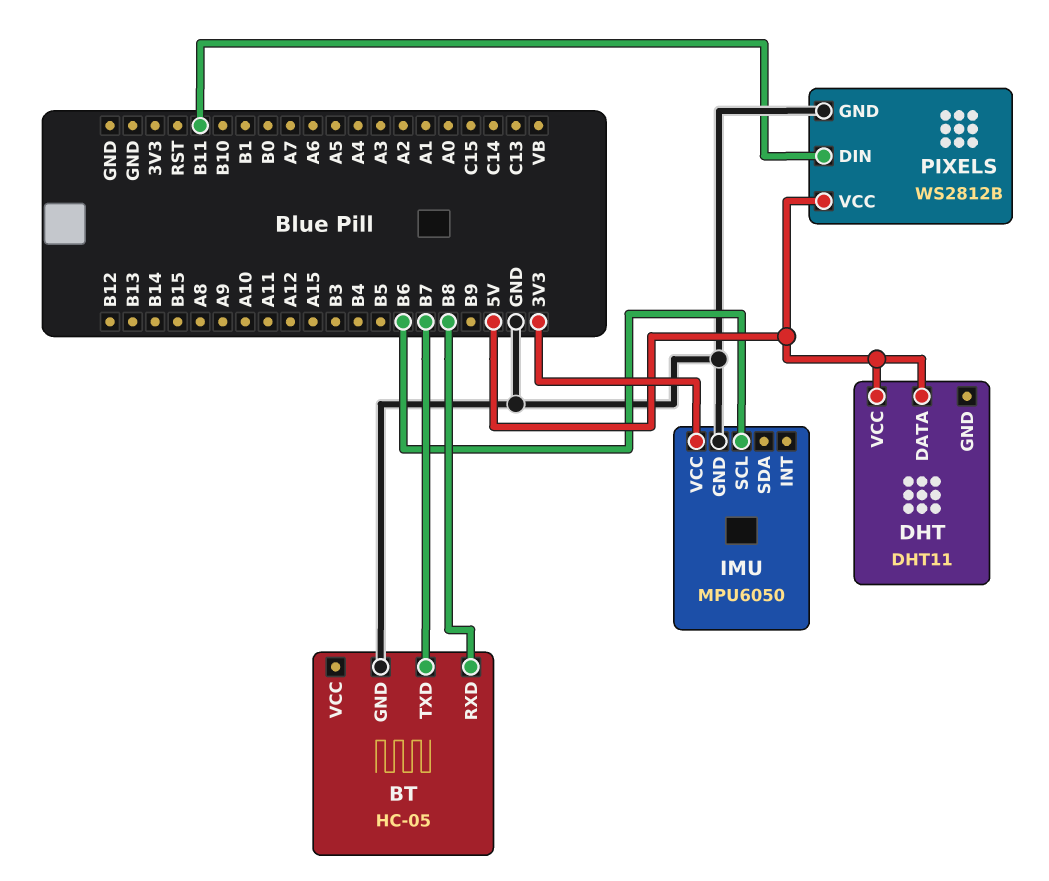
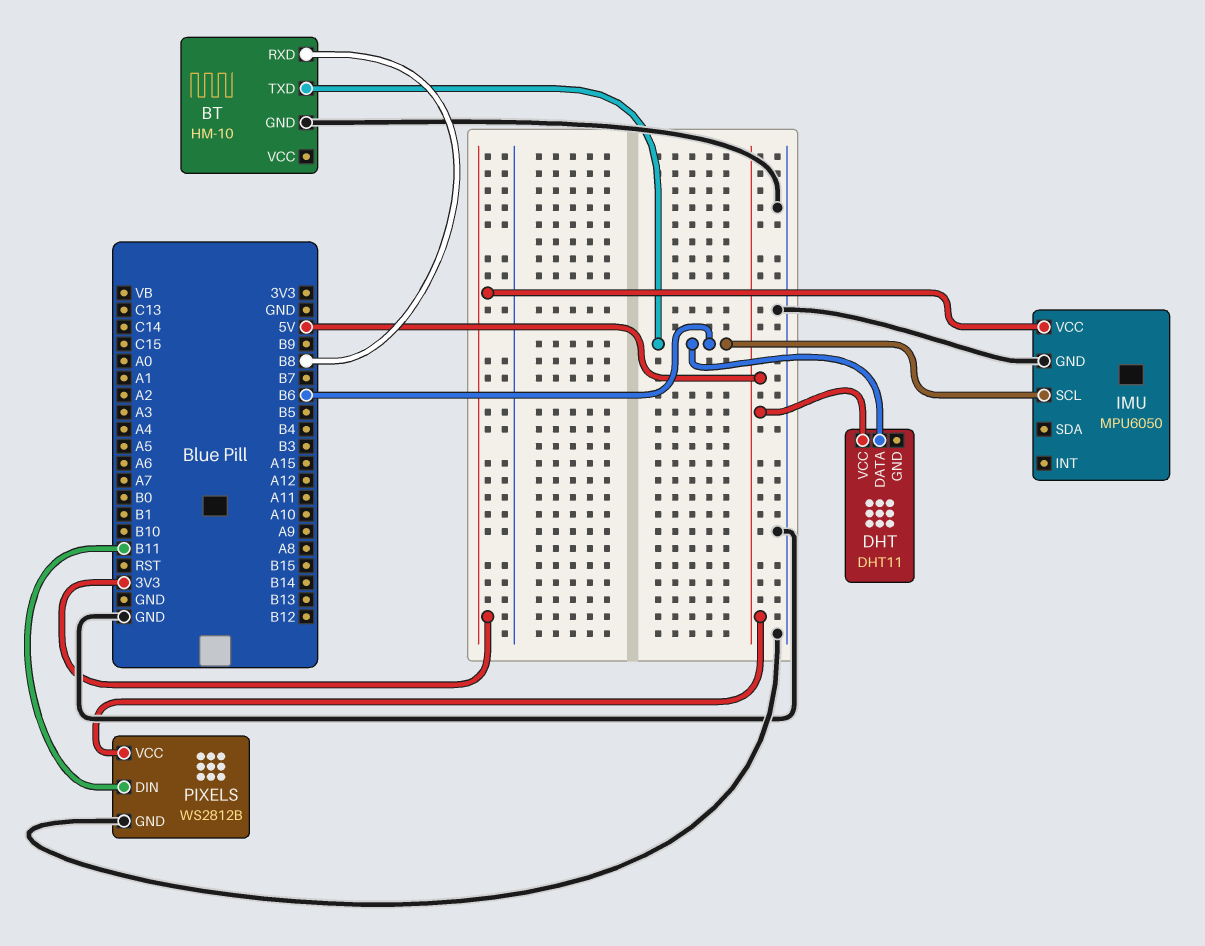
BT: HC-05 -> HM-10
BT pin TXD: B7 -> B6
DHT pin DATA: 5V -> B6

